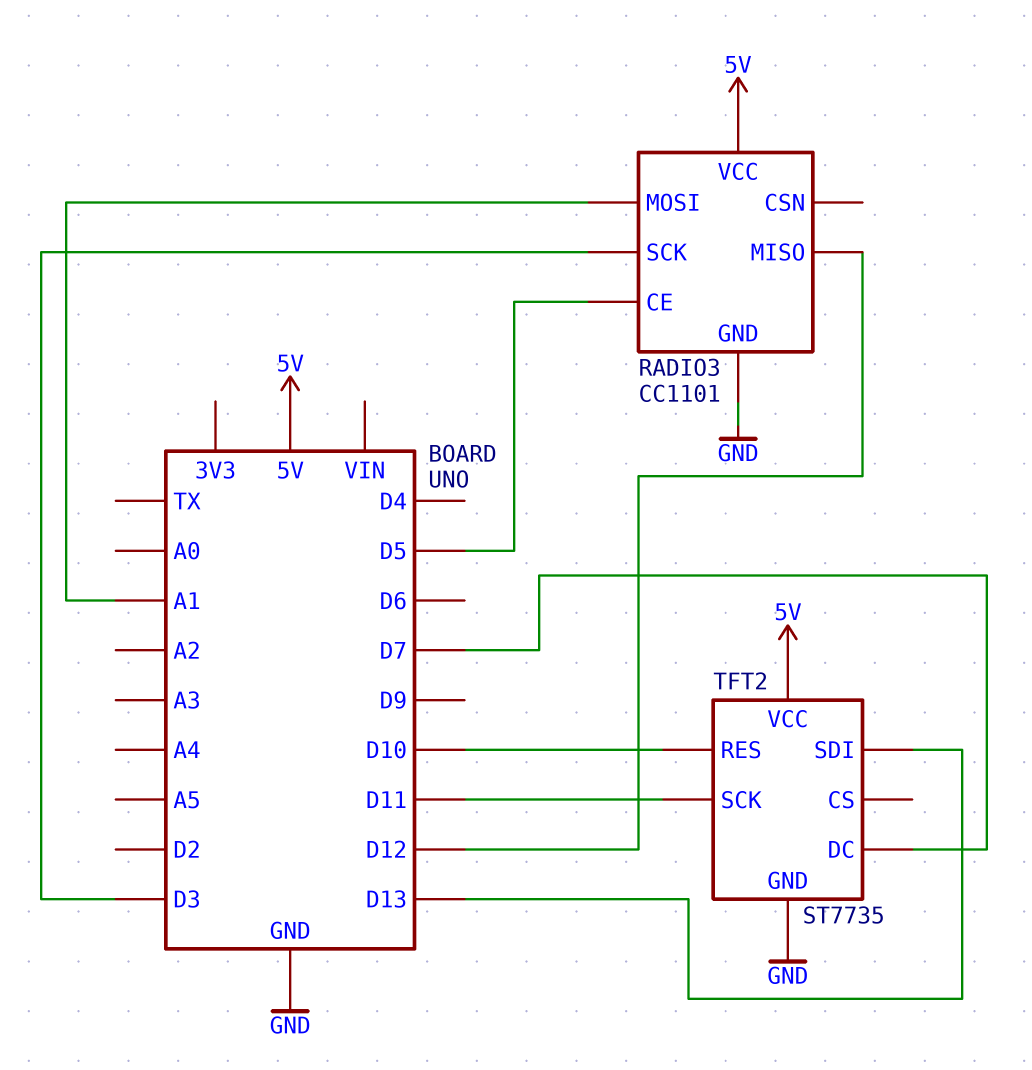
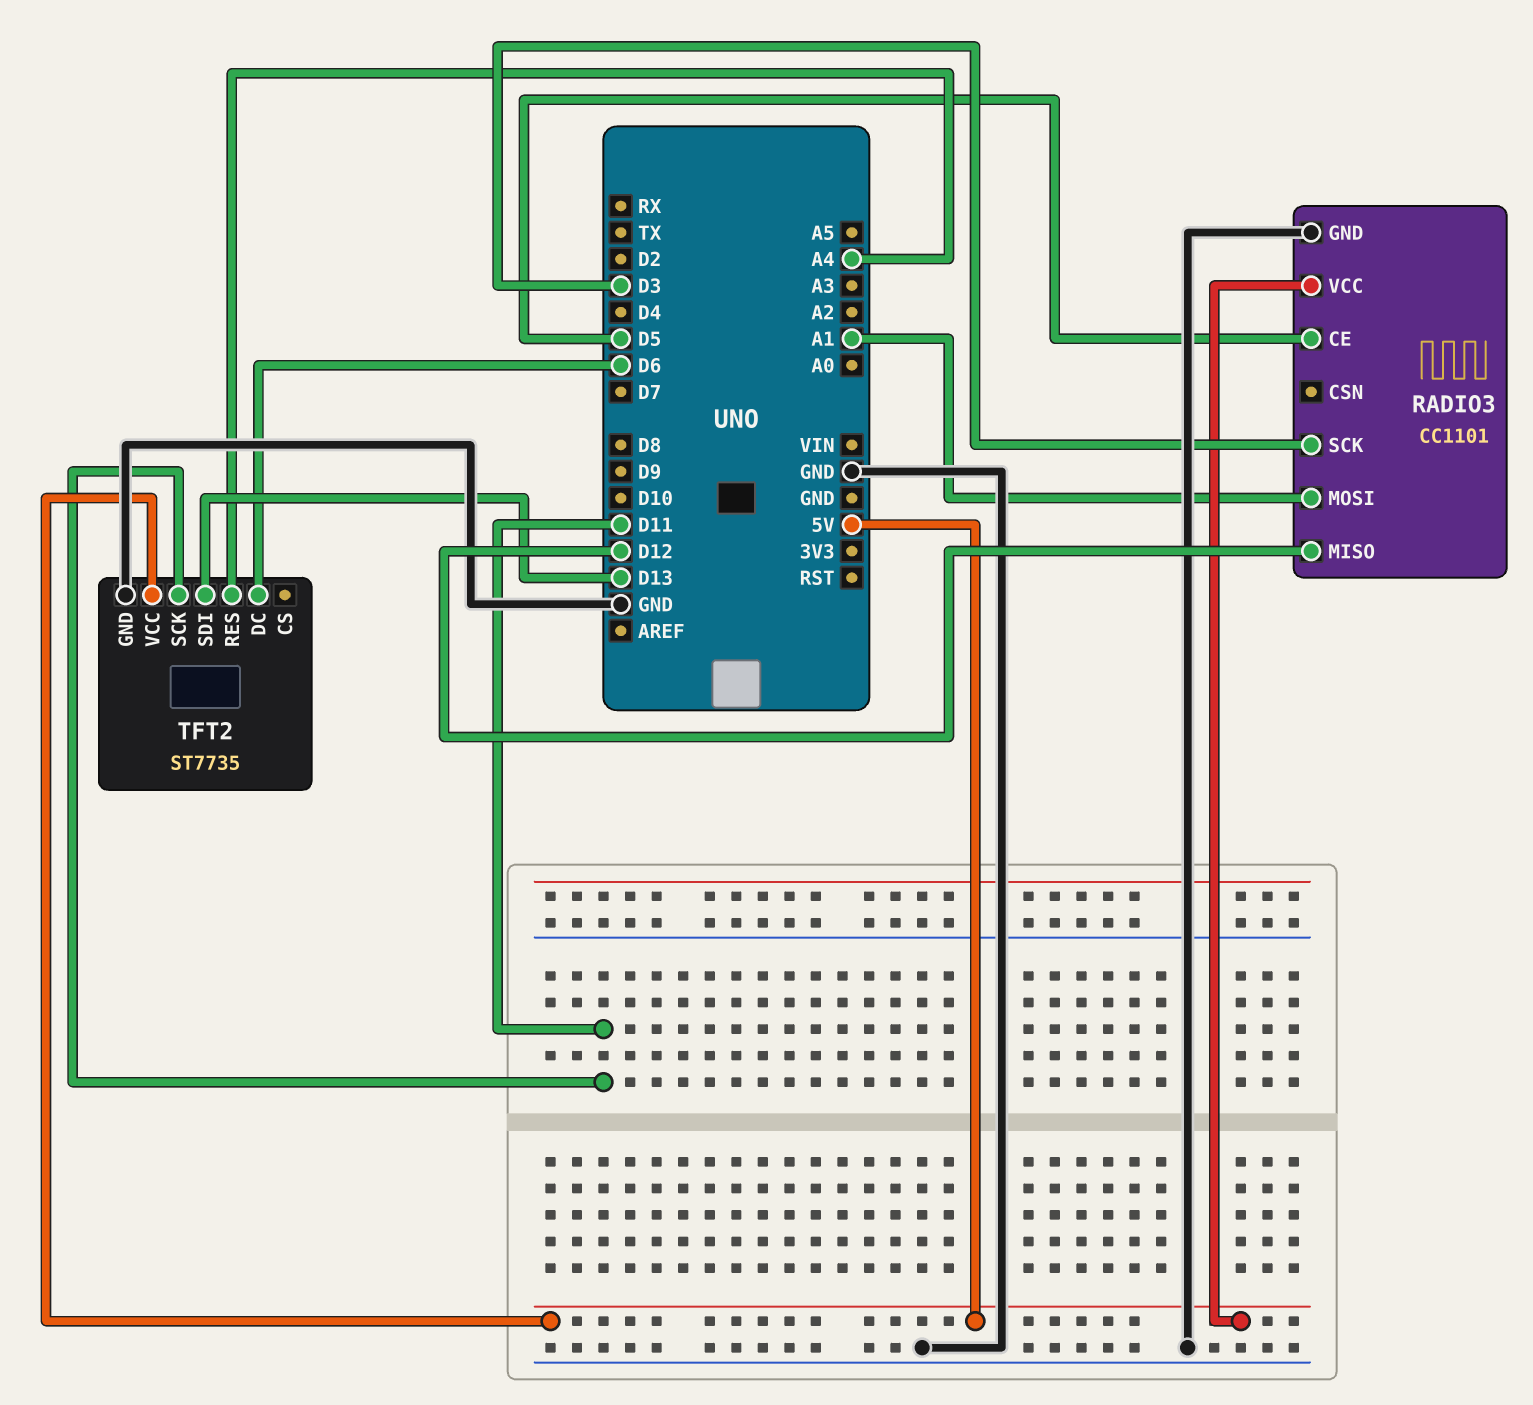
TFT2 pin DC: D7 -> D6
TFT2 pin RES: D10 -> A4

